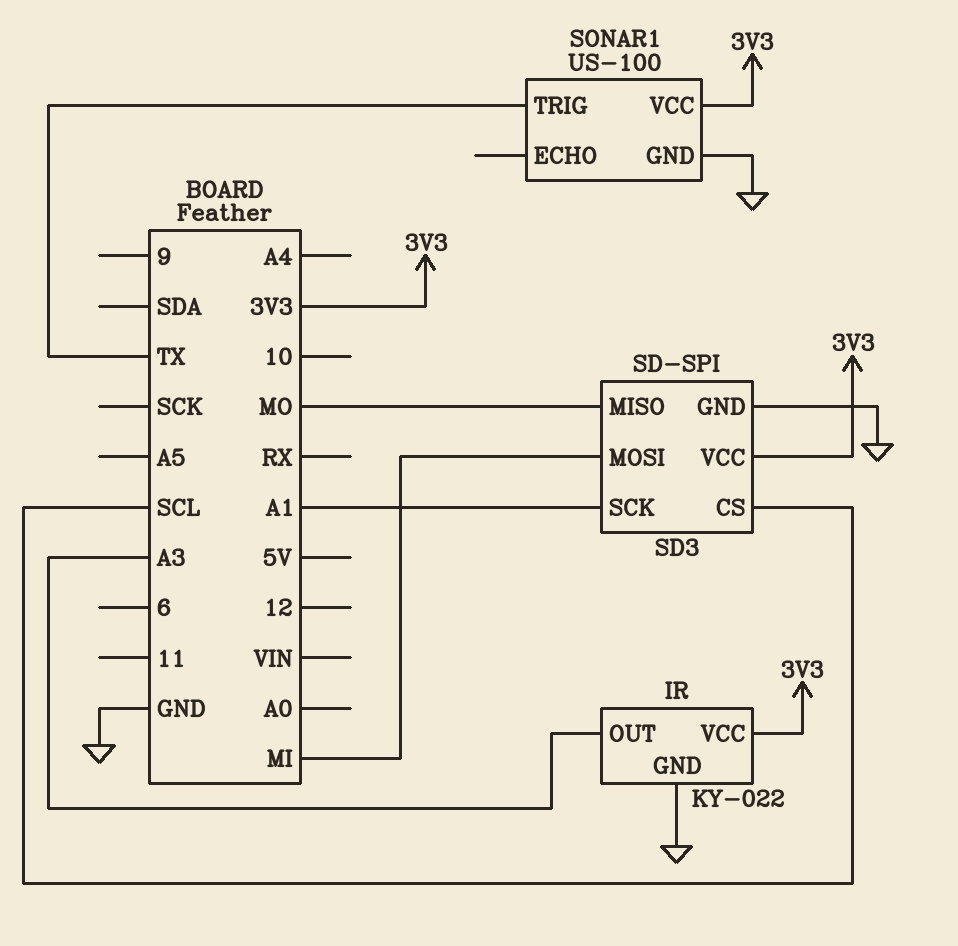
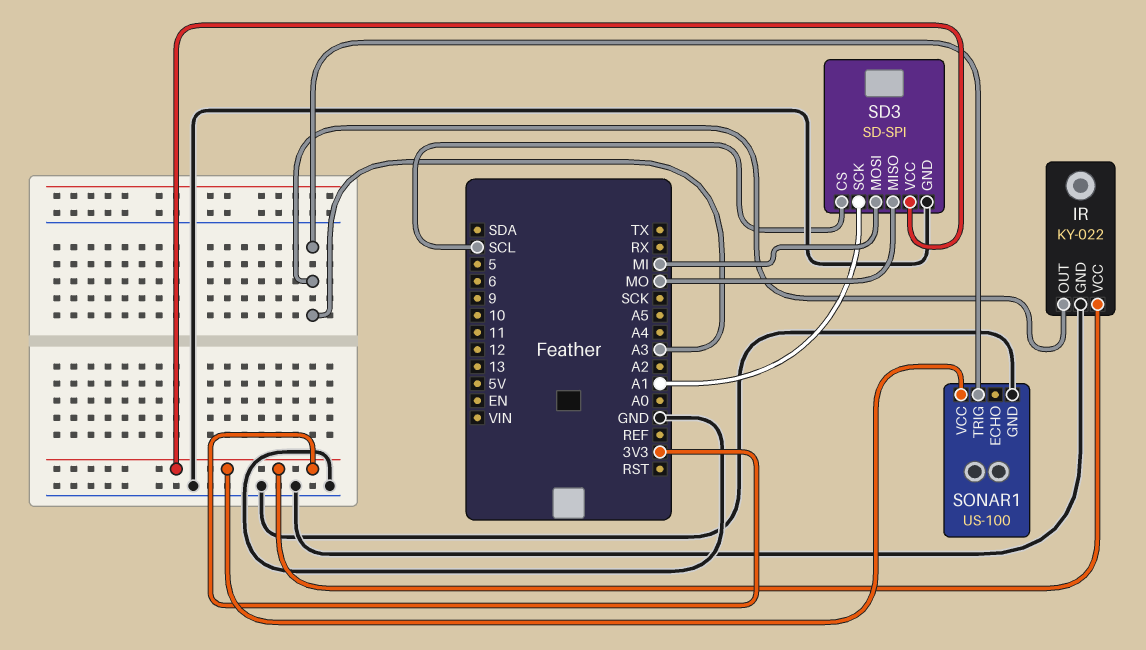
SONAR1 pin TRIG: TX -> A3

